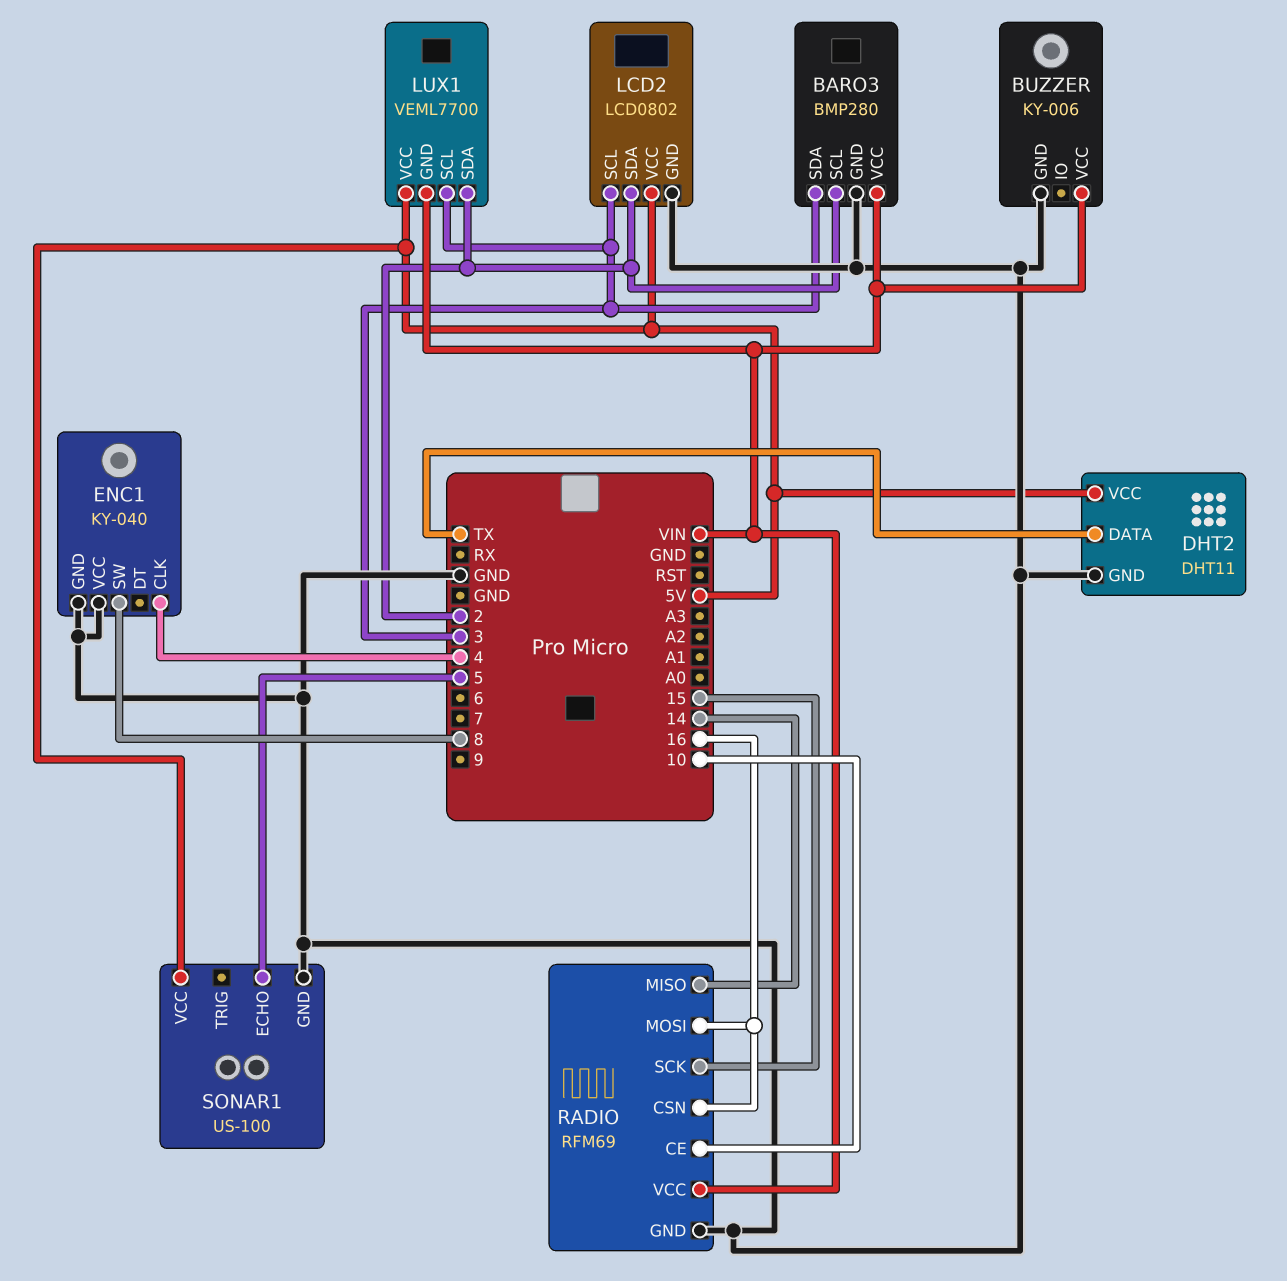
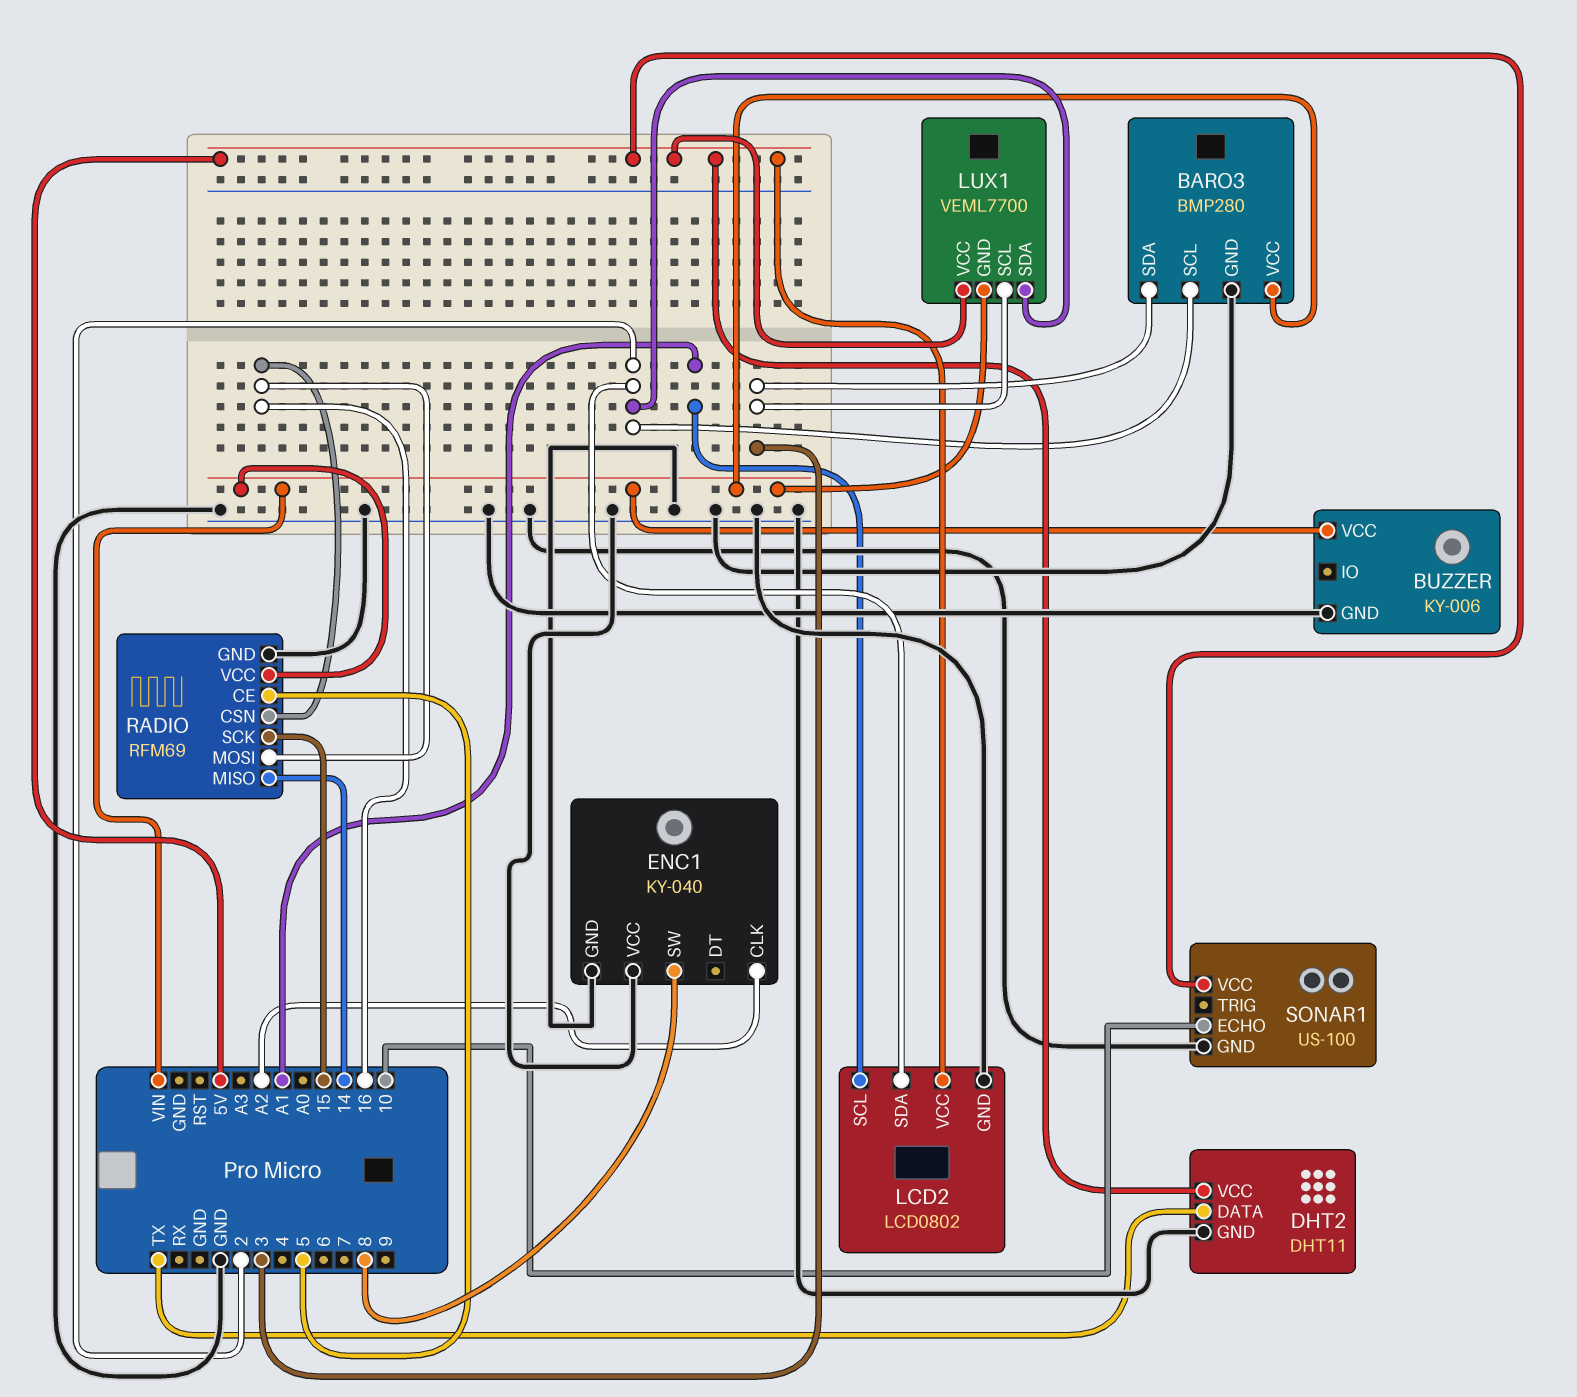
ENC1 pin CLK: 4 -> A2
LCD2 pin SCL: 3 -> A1
RADIO pin CE: 10 -> 5
SONAR1 pin ECHO: 5 -> 10

